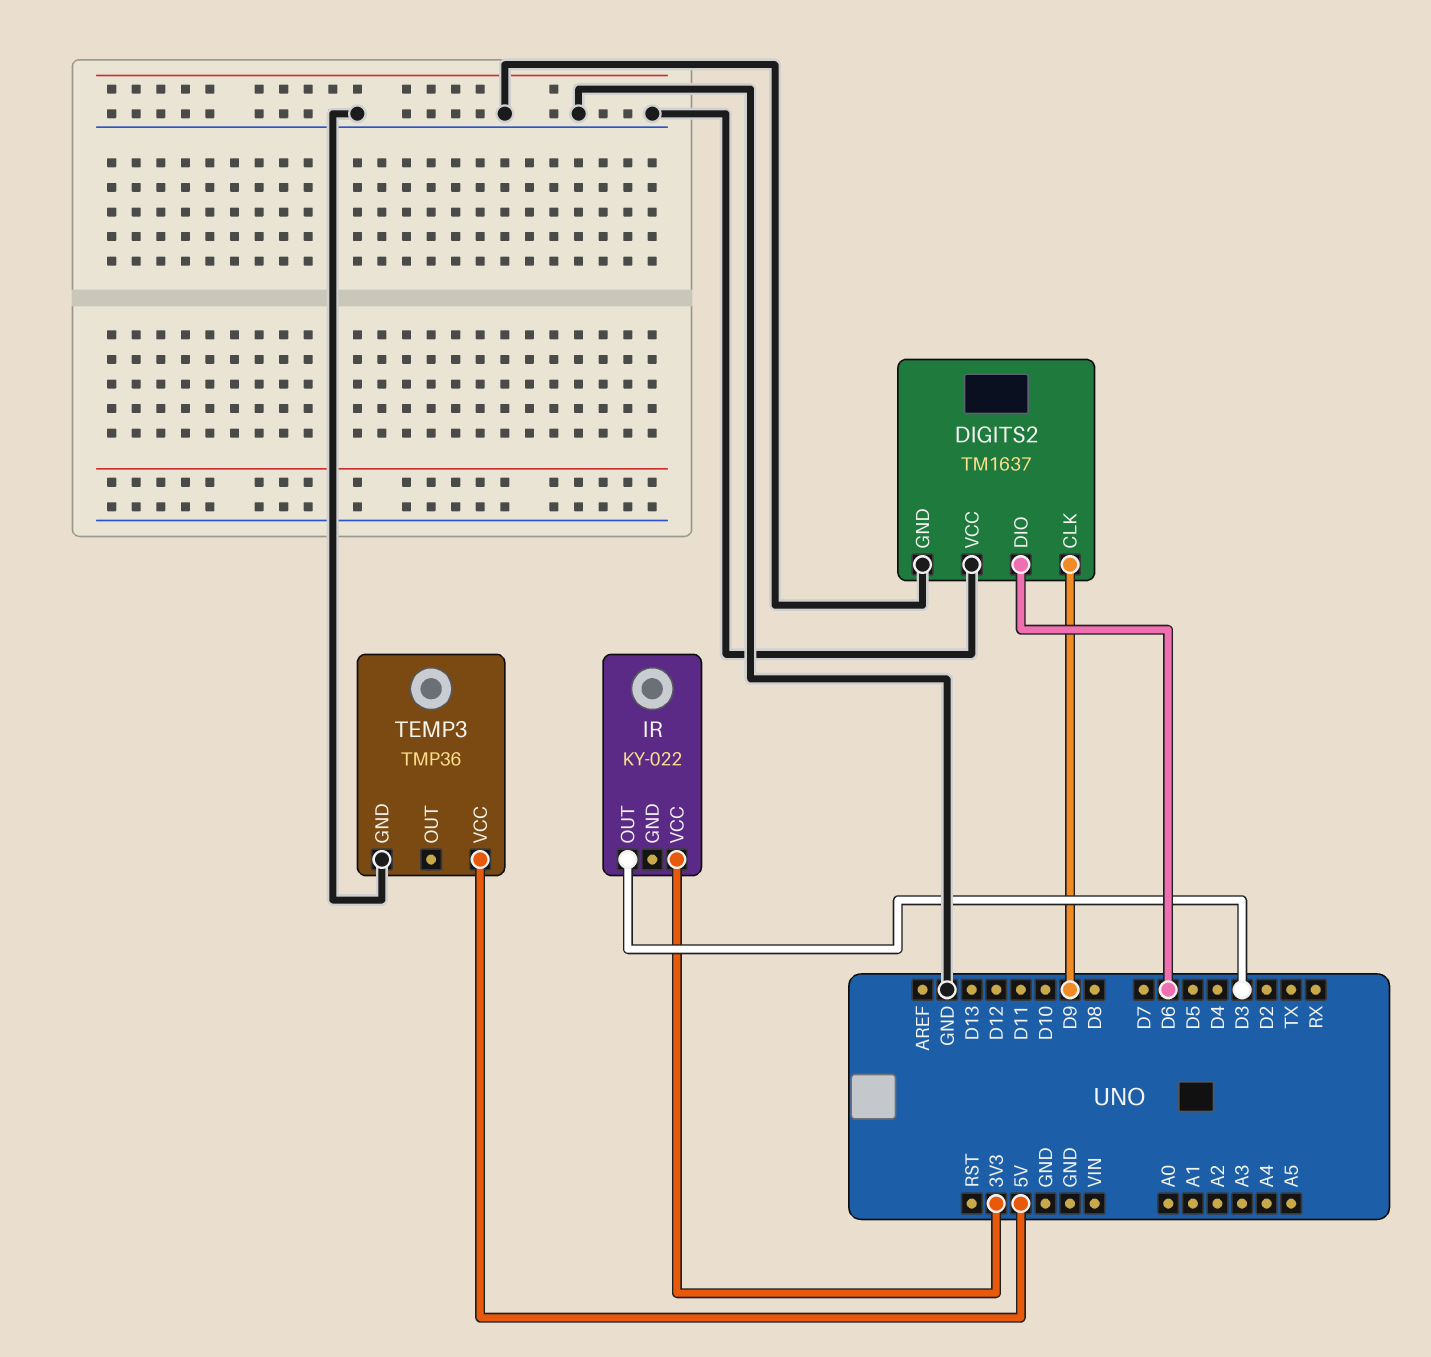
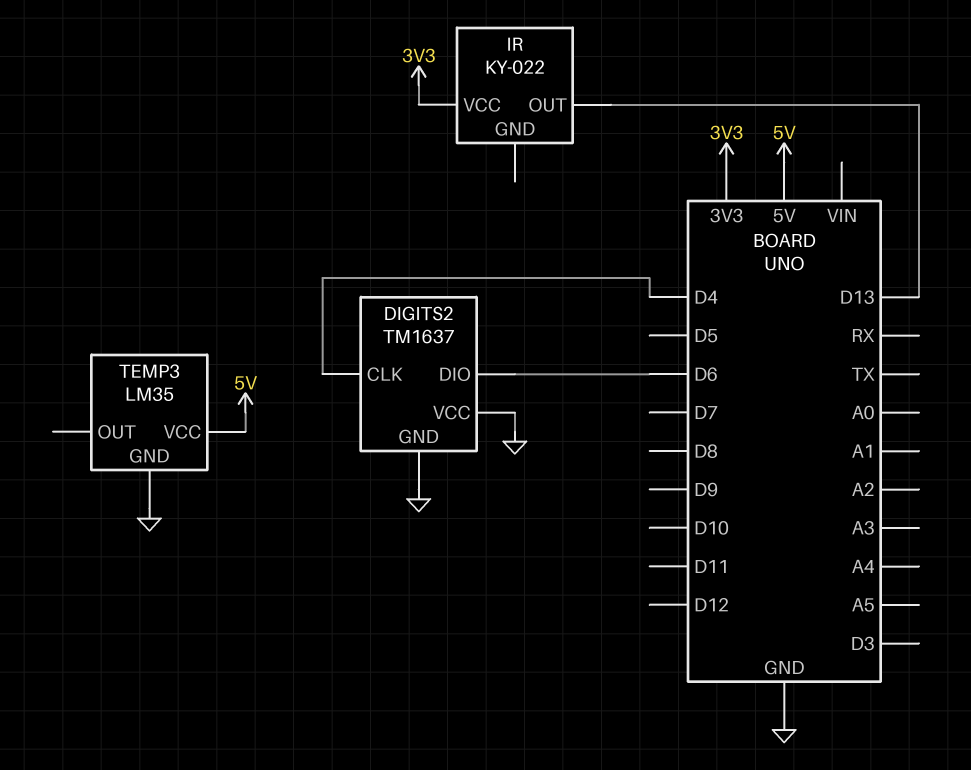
DIGITS2 pin CLK: D9 -> D4
IR pin OUT: D3 -> D13
TEMP3: TMP36 -> LM35

